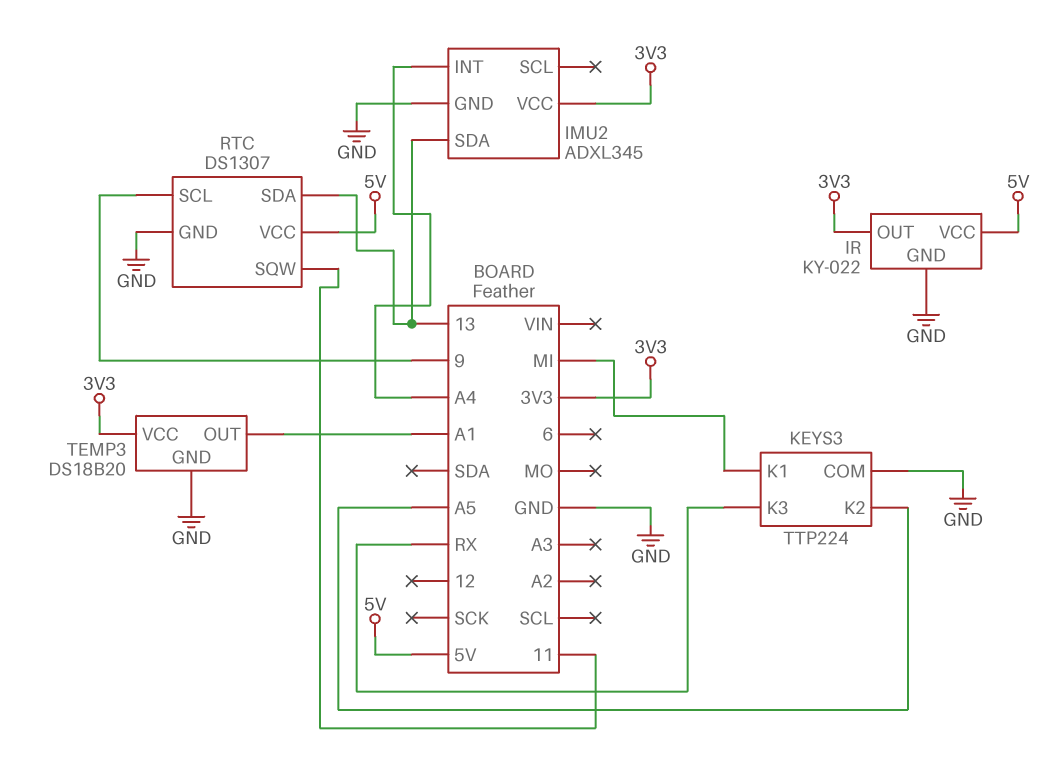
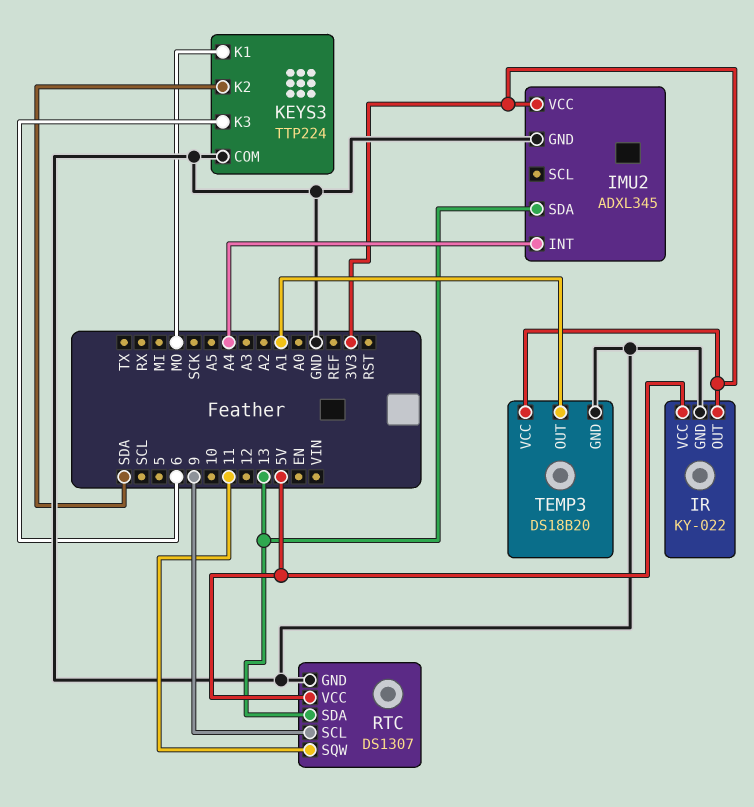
KEYS3 pin K1: MI -> MO
KEYS3 pin K2: A5 -> SDA
KEYS3 pin K3: RX -> 6

